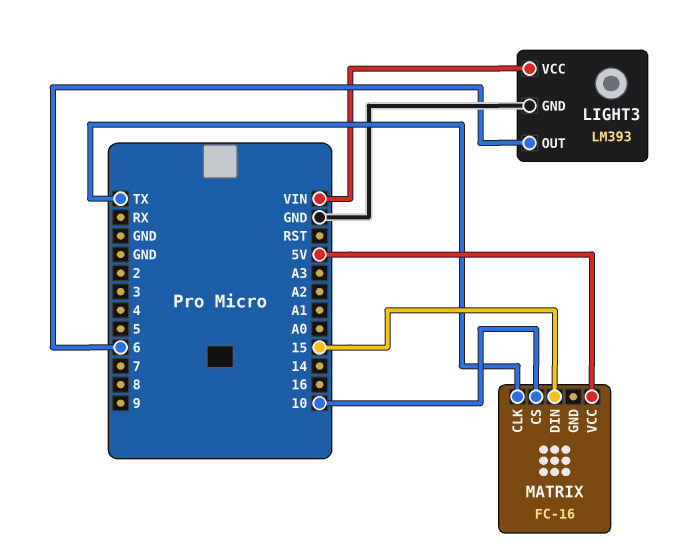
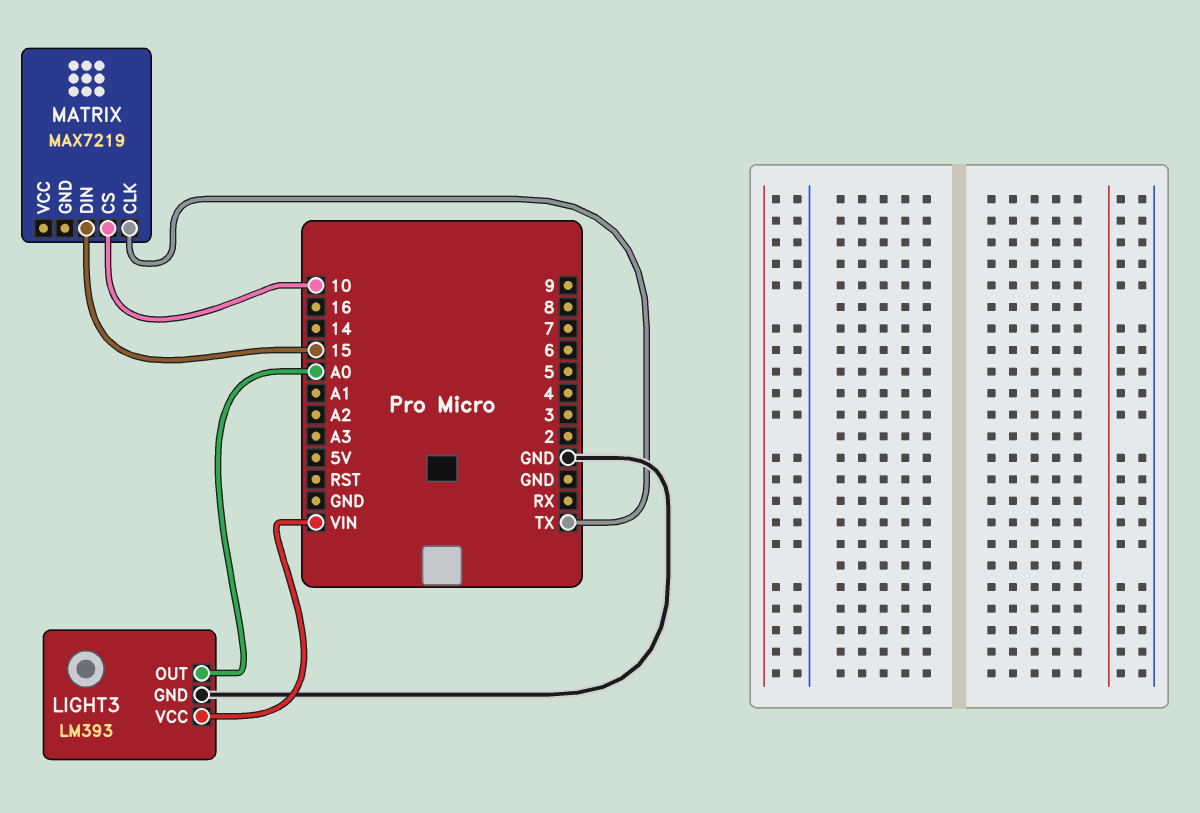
LIGHT3 pin OUT: 6 -> A0
MATRIX: FC-16 -> MAX7219
MATRIX pin VCC: 5V -> none

